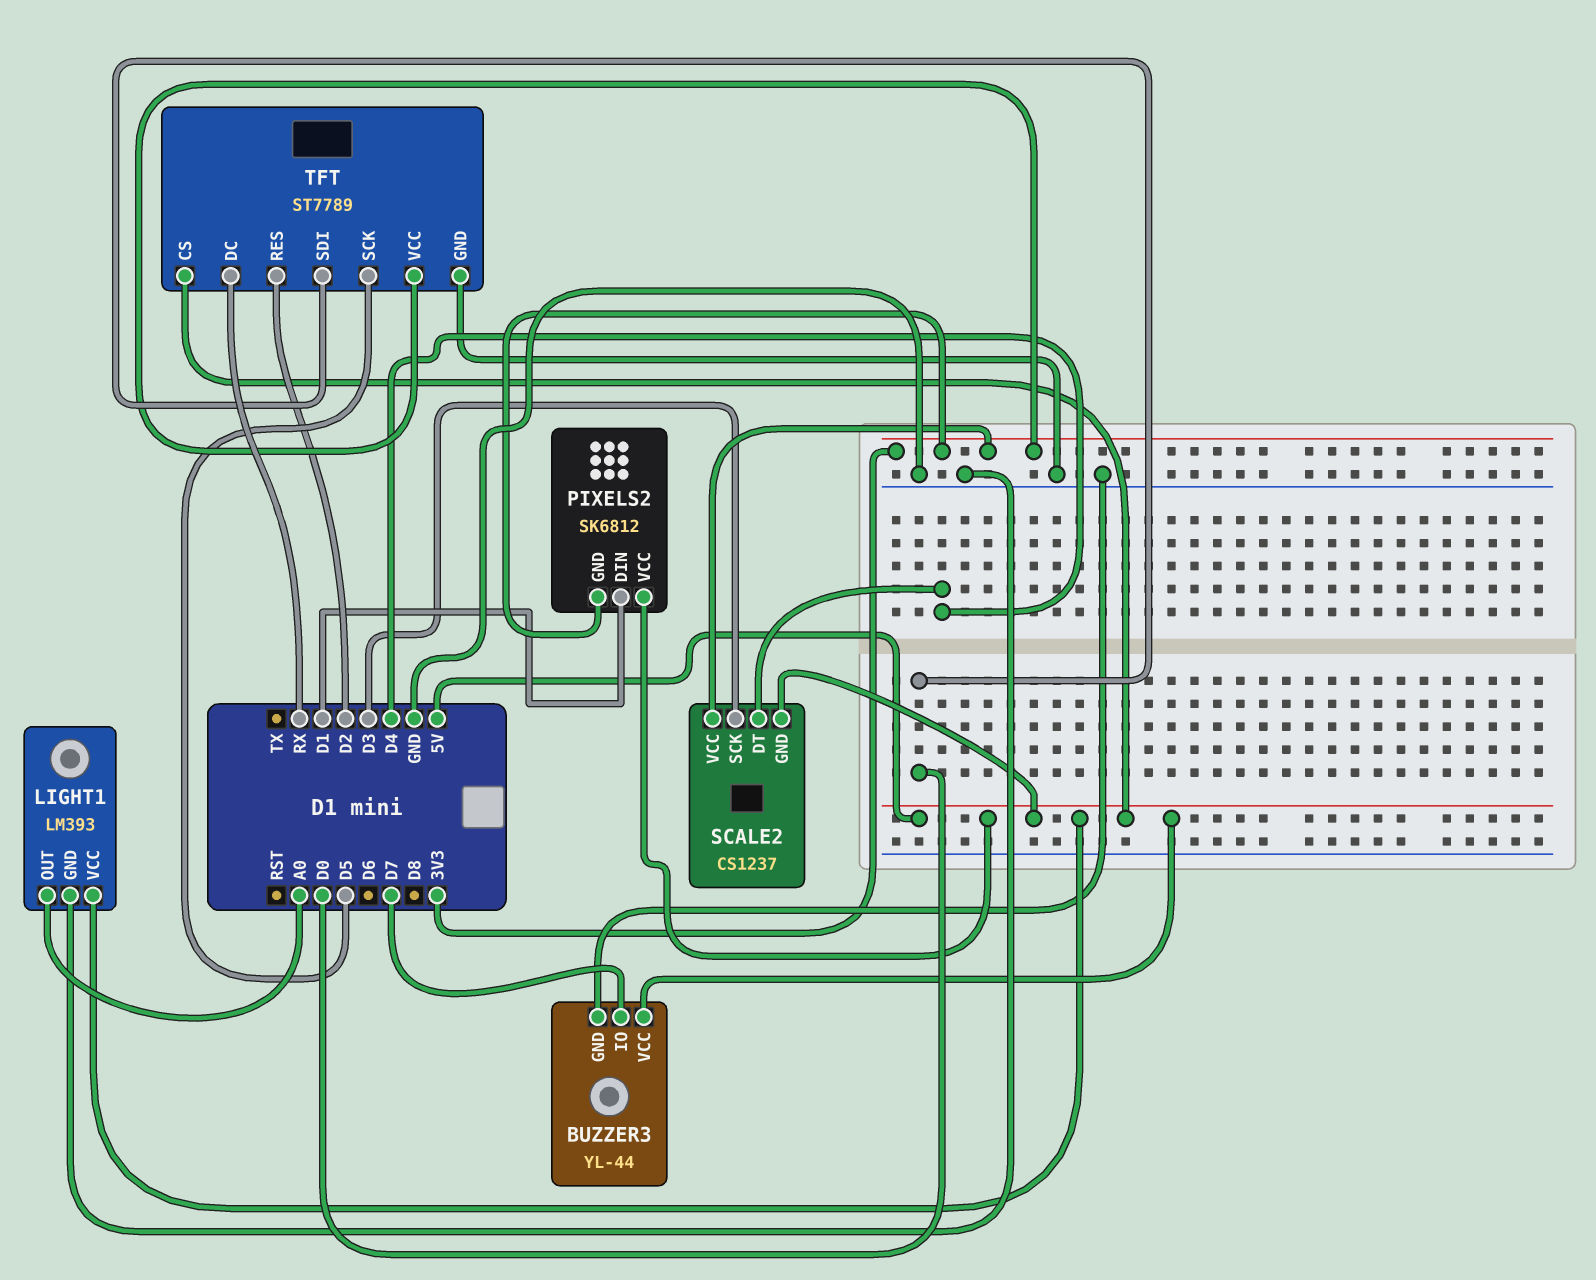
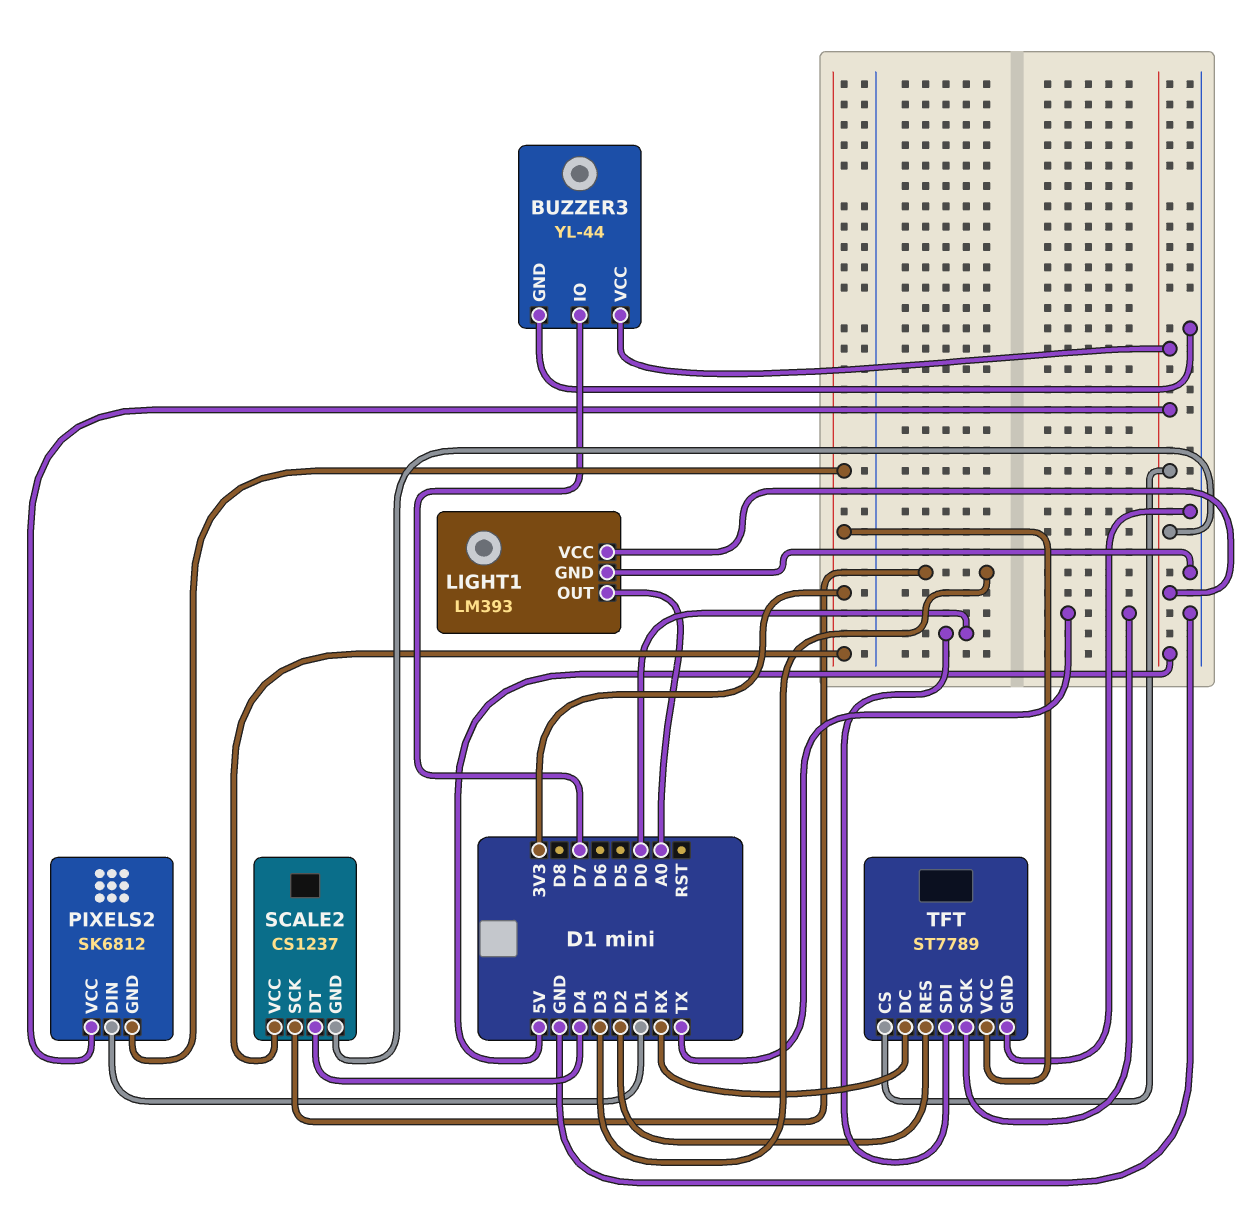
TFT pin SCK: D5 -> TX

